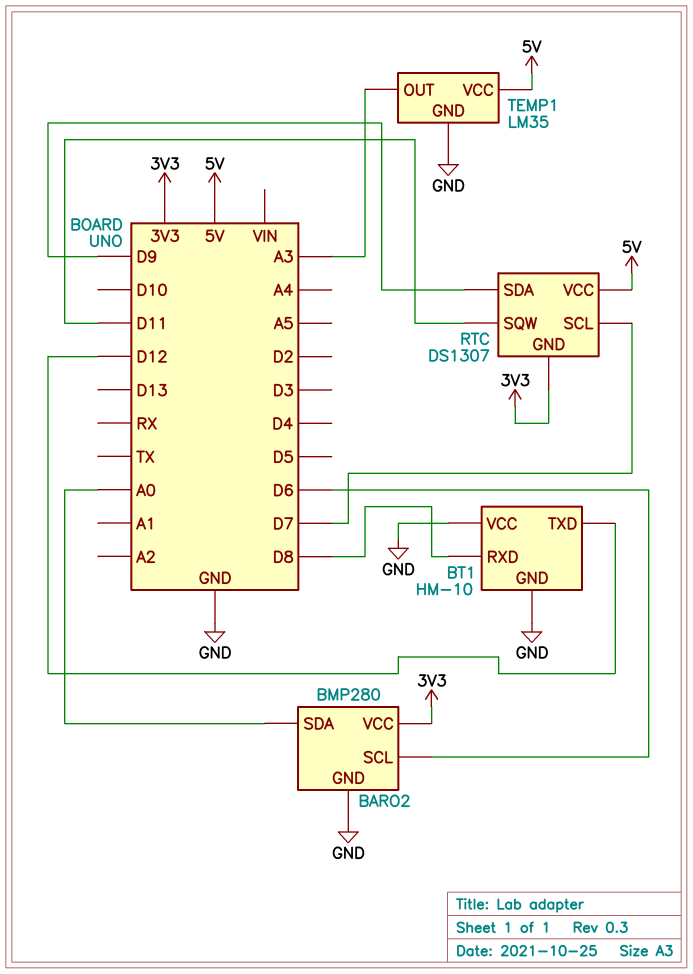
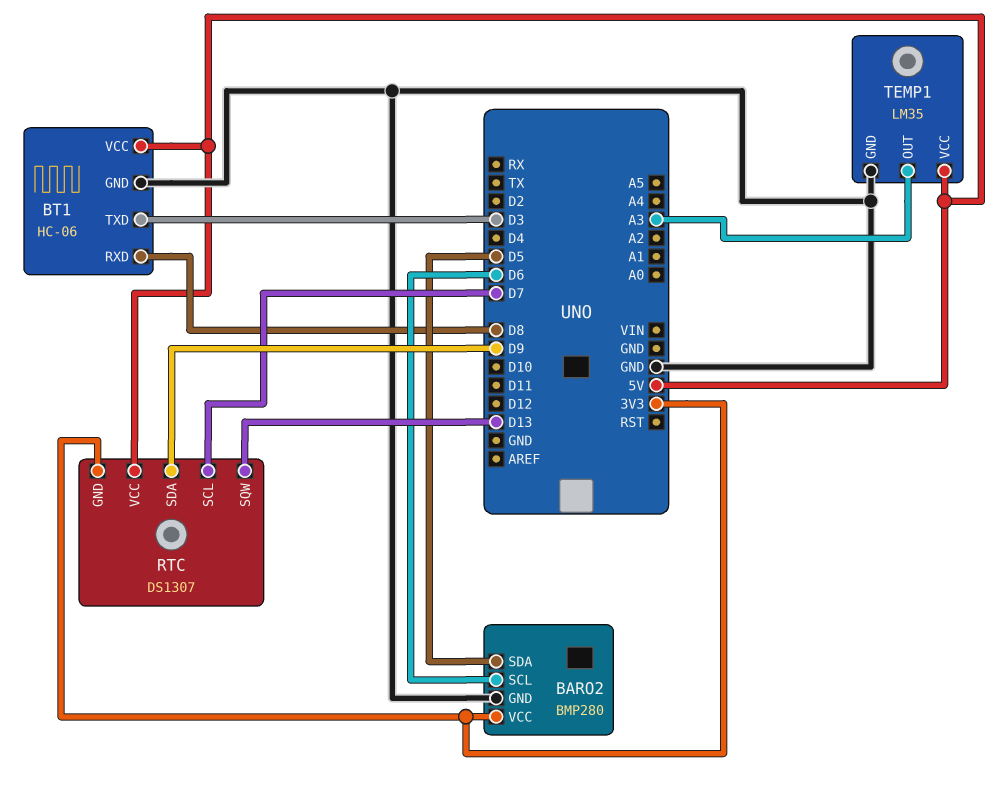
BARO2 pin SDA: A0 -> D5
BT1: HM-10 -> HC-06
BT1 pin TXD: D12 -> D3
BT1 pin VCC: GND -> 5V
RTC pin SQW: D11 -> D13

